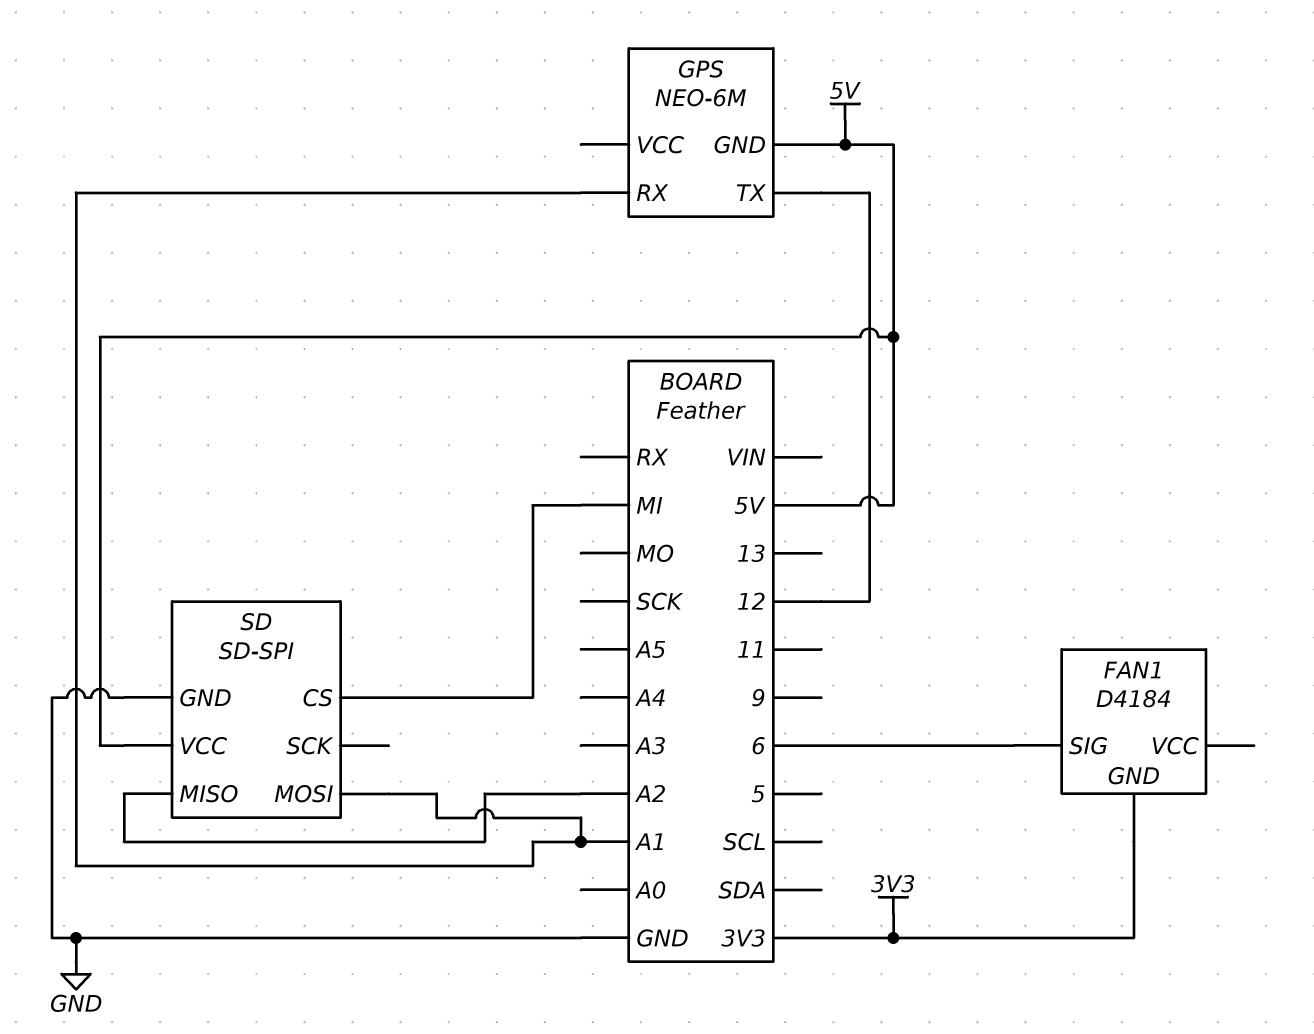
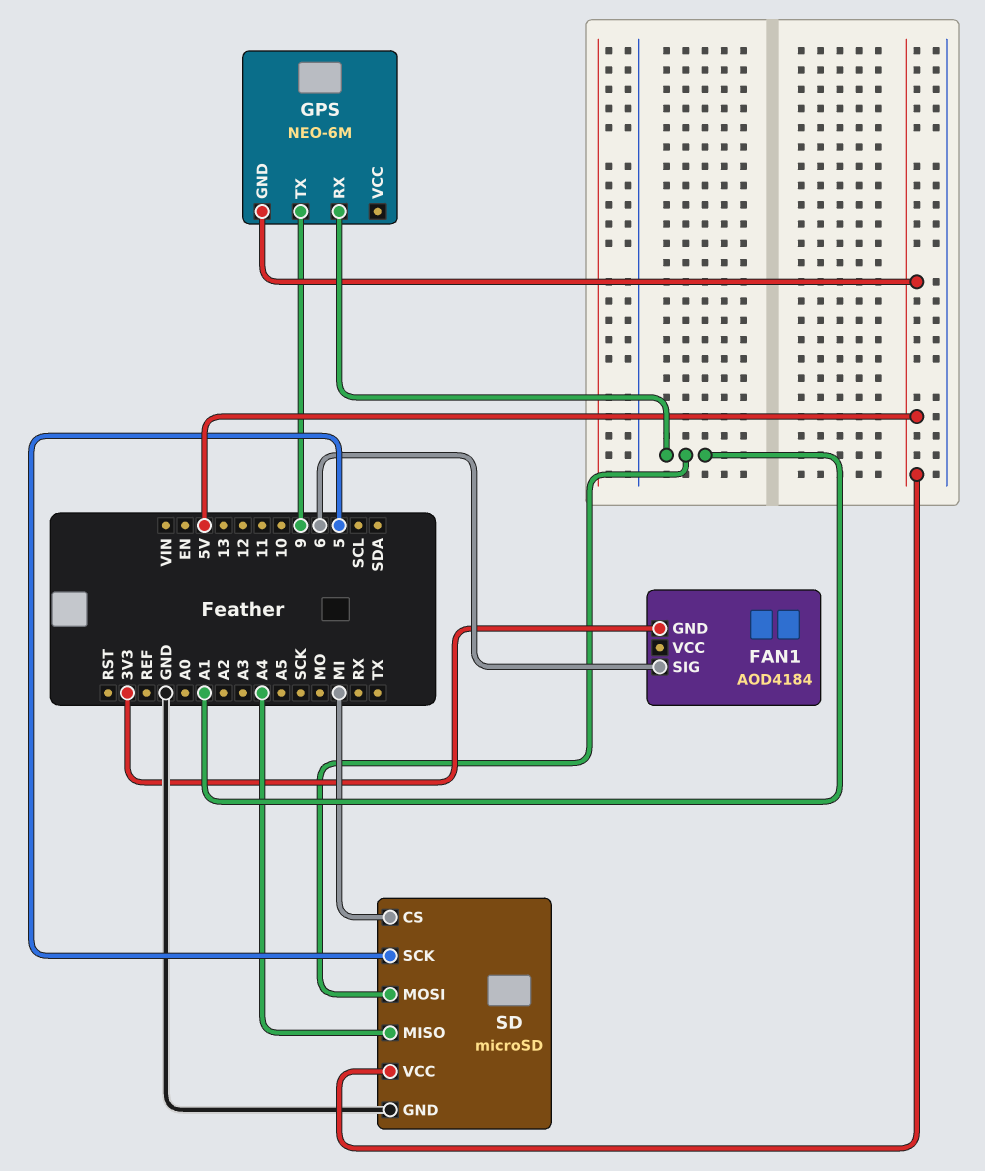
FAN1: D4184 -> AOD4184
GPS pin TX: 12 -> 9
SD: SD-SPI -> microSD
SD pin MISO: A2 -> A4
SD pin SCK: none -> 5

